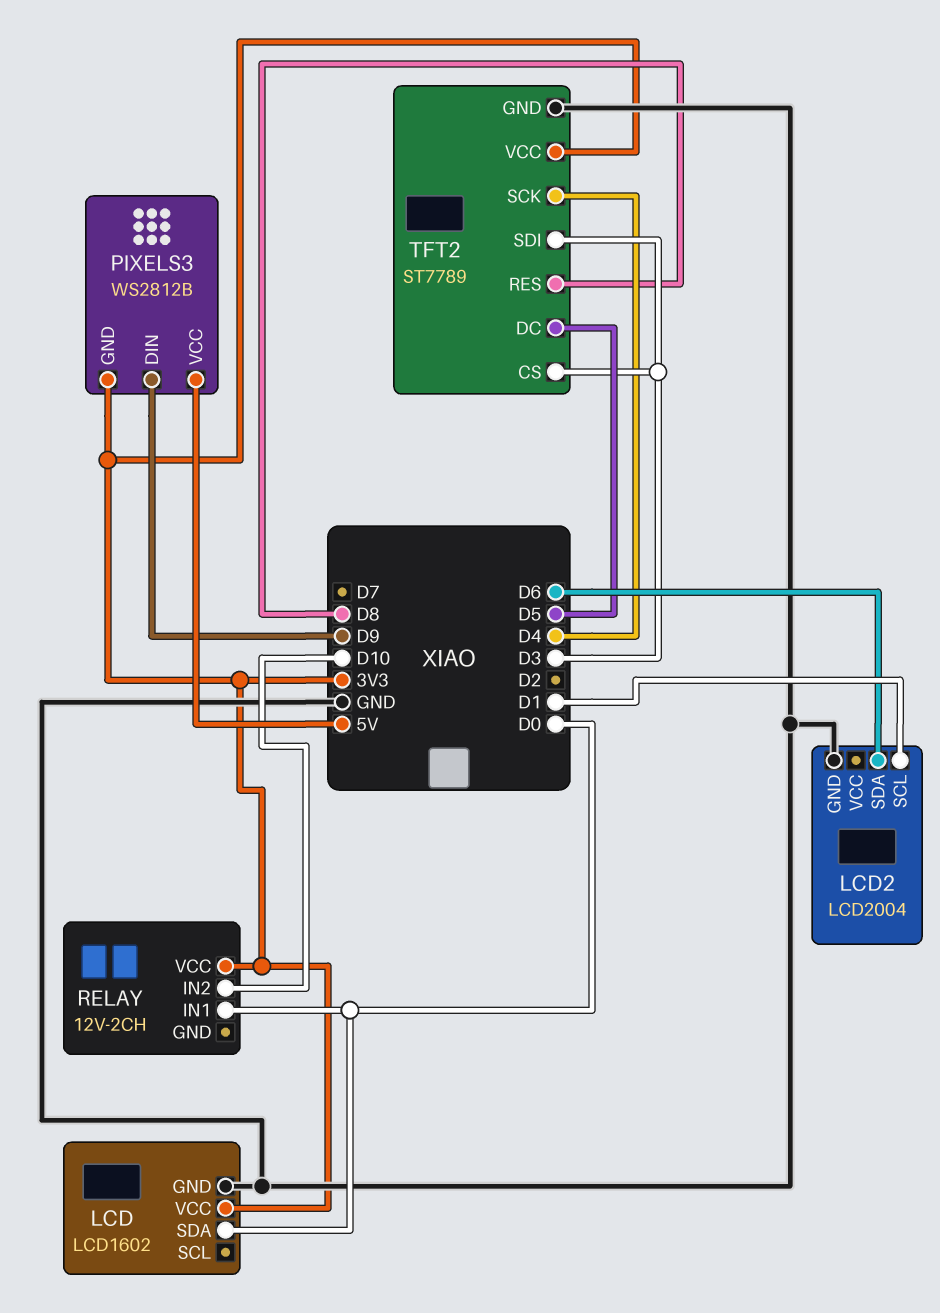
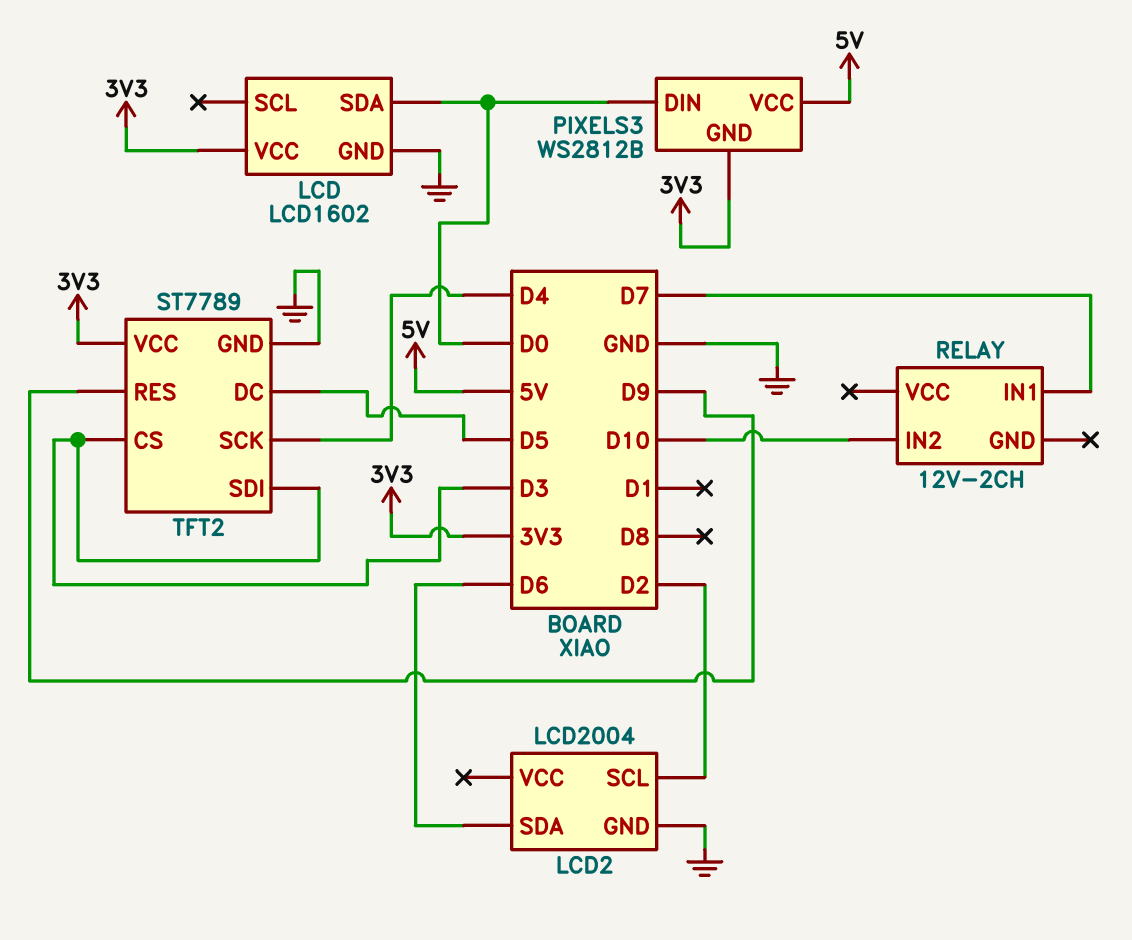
LCD2 pin SCL: D1 -> D2
PIXELS3 pin DIN: D9 -> D0
RELAY pin IN1: D0 -> D7
RELAY pin VCC: 3V3 -> none
TFT2 pin RES: D8 -> D9

